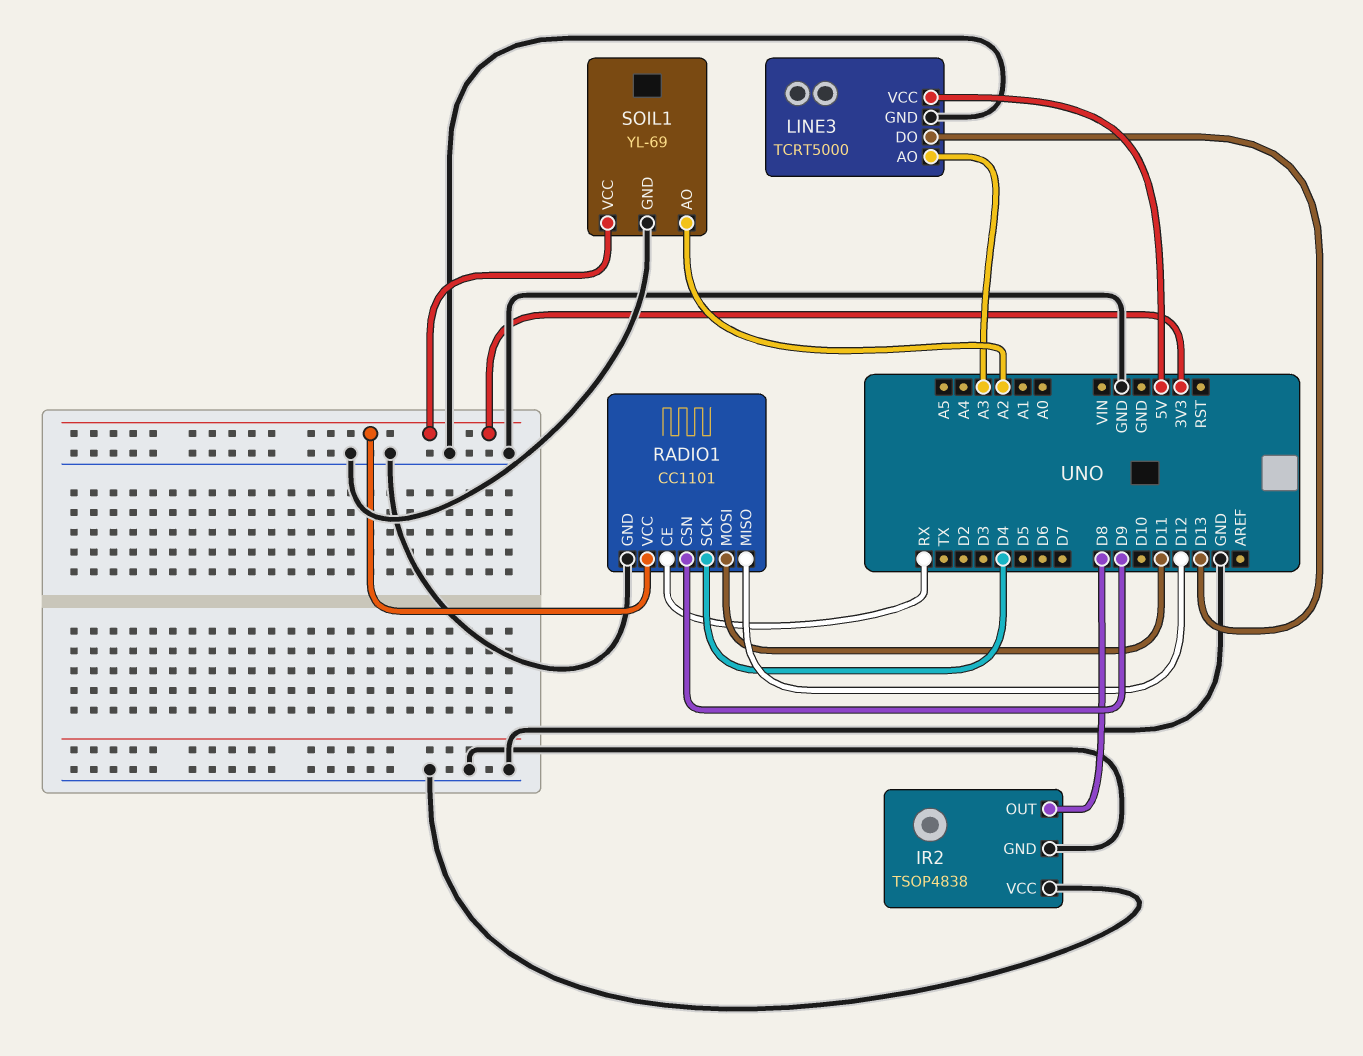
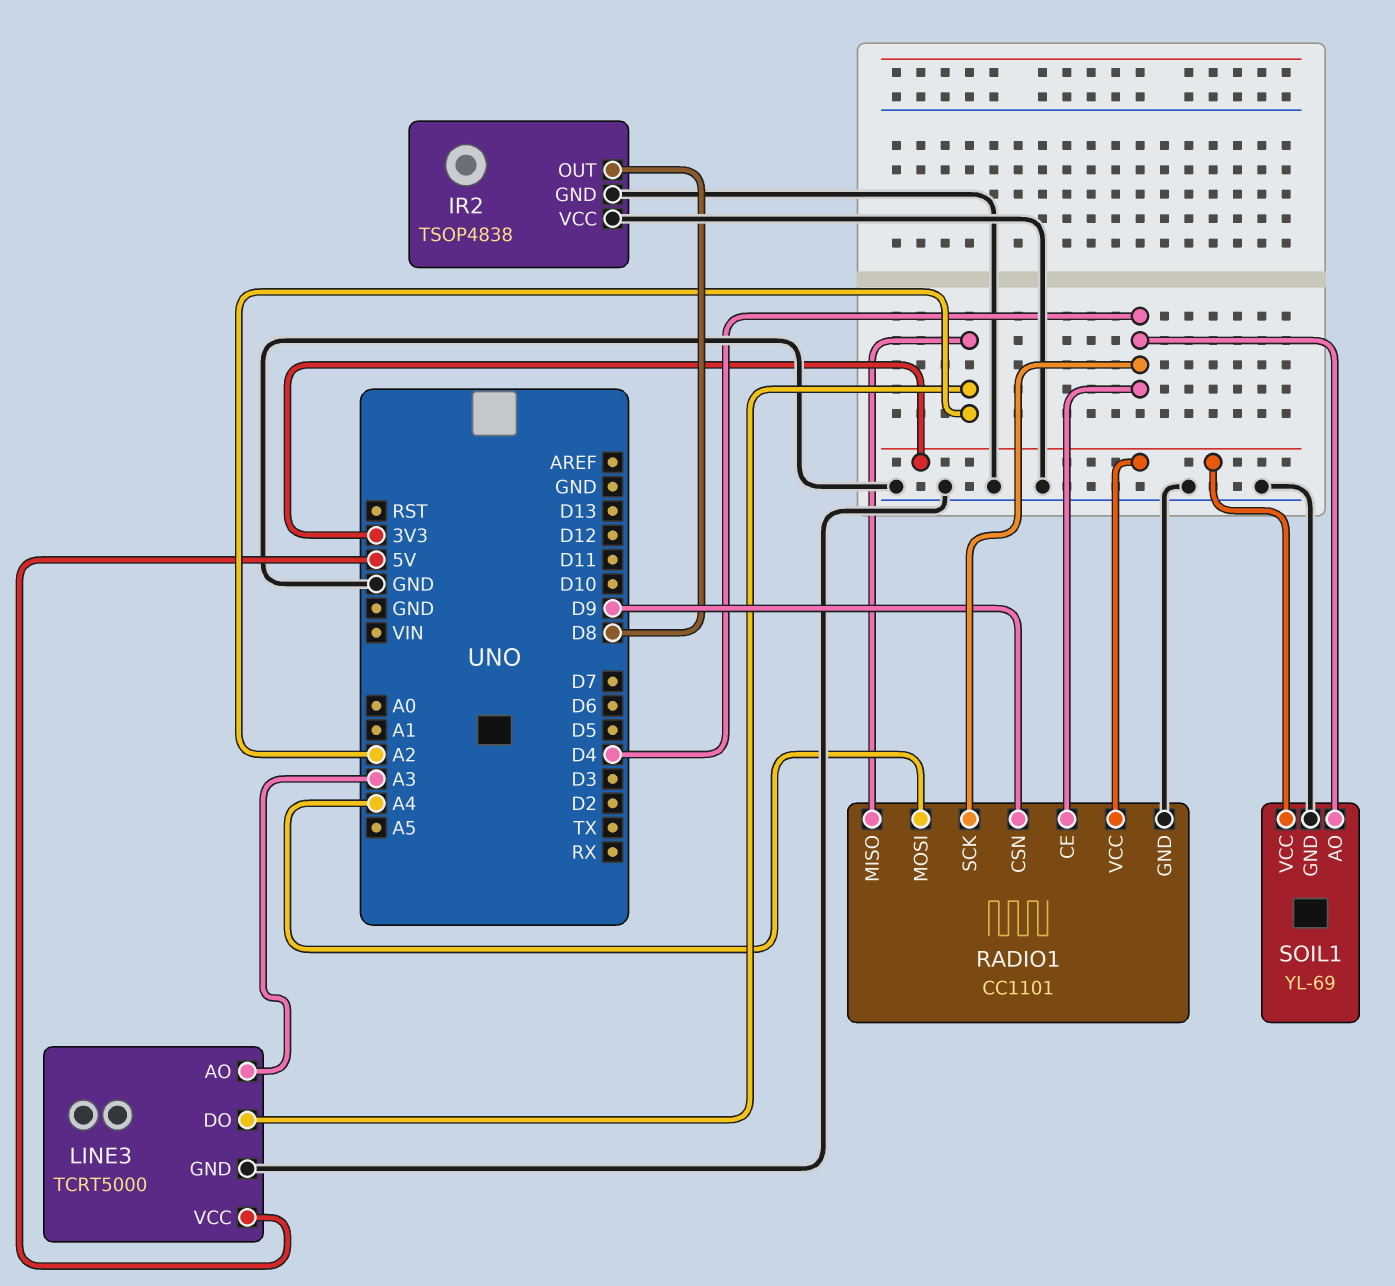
LINE3 pin DO: D13 -> A2
RADIO1 pin CE: RX -> D4
RADIO1 pin MISO: D12 -> A2
RADIO1 pin MOSI: D11 -> A4
SOIL1 pin AO: A2 -> D4

